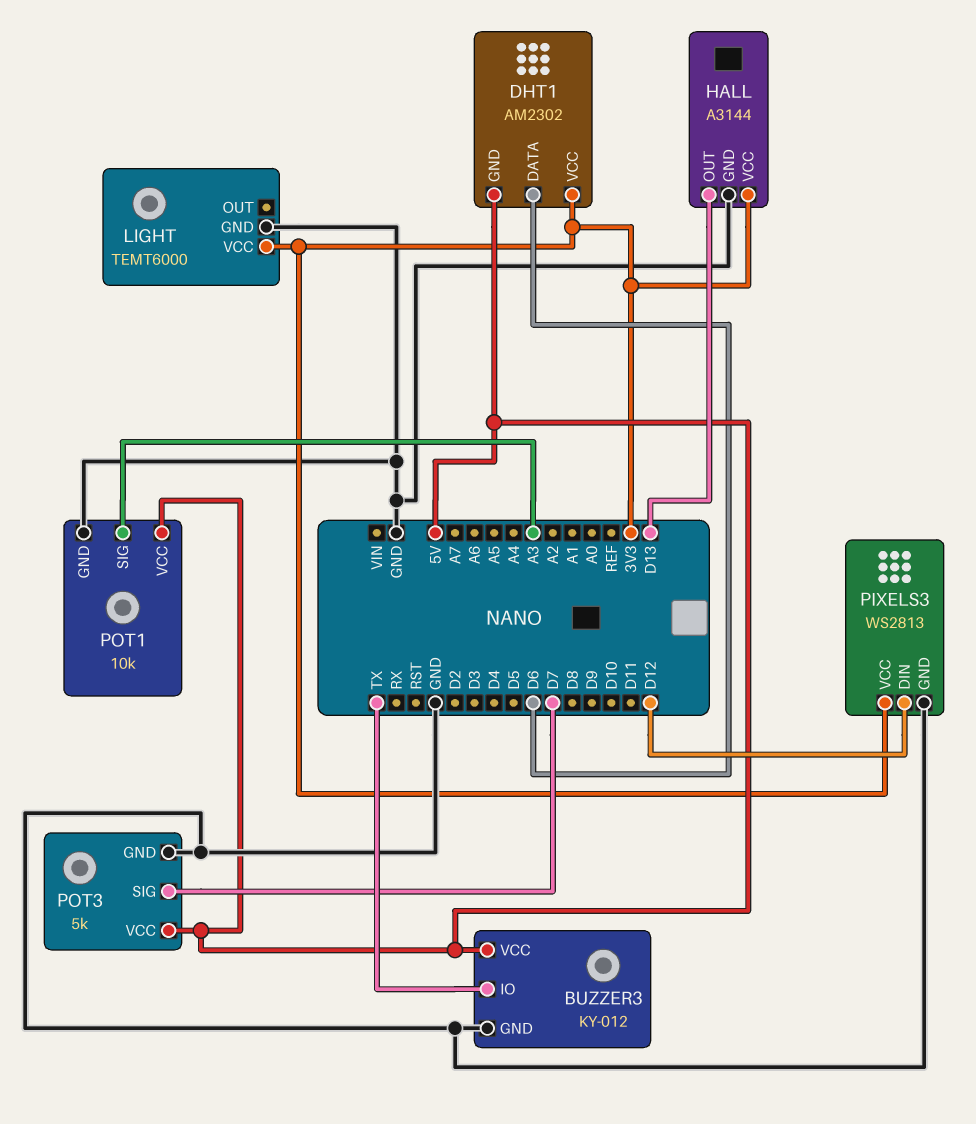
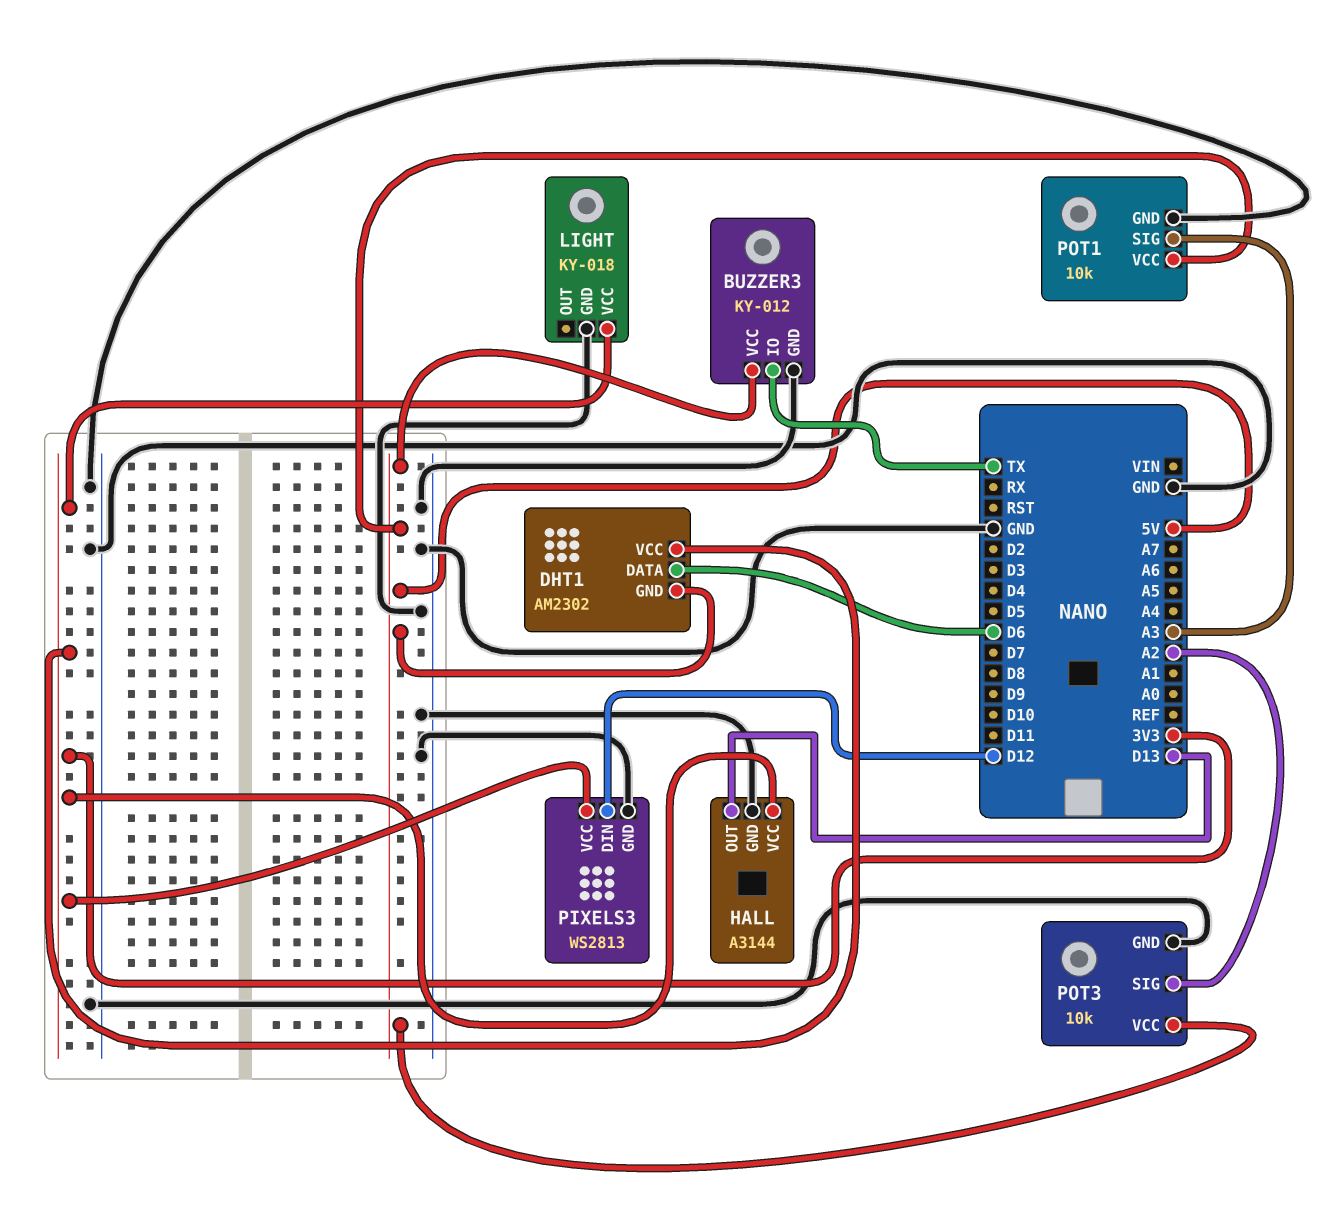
LIGHT: TEMT6000 -> KY-018
POT3: 5k -> 10k
POT3 pin SIG: D7 -> A2

